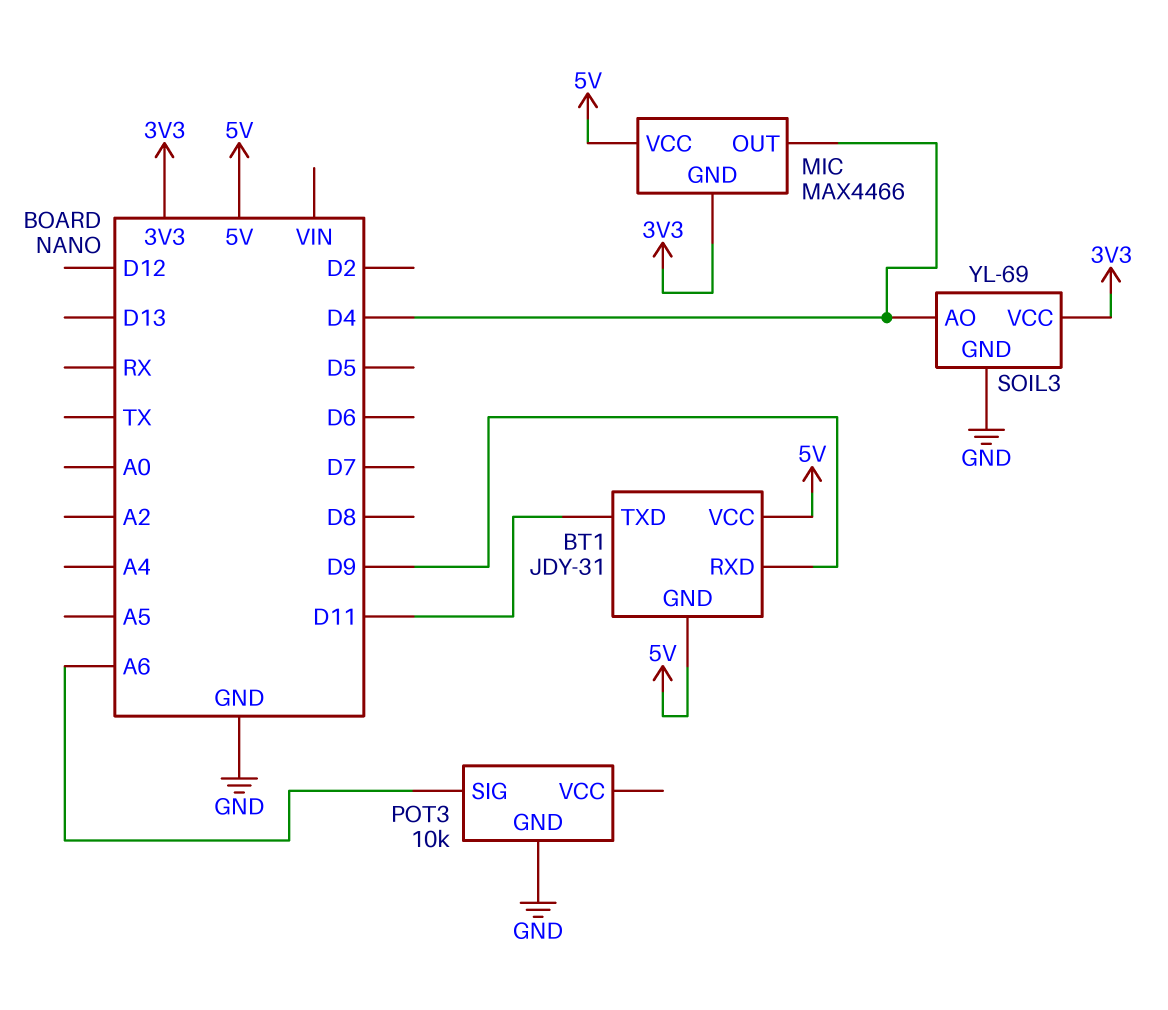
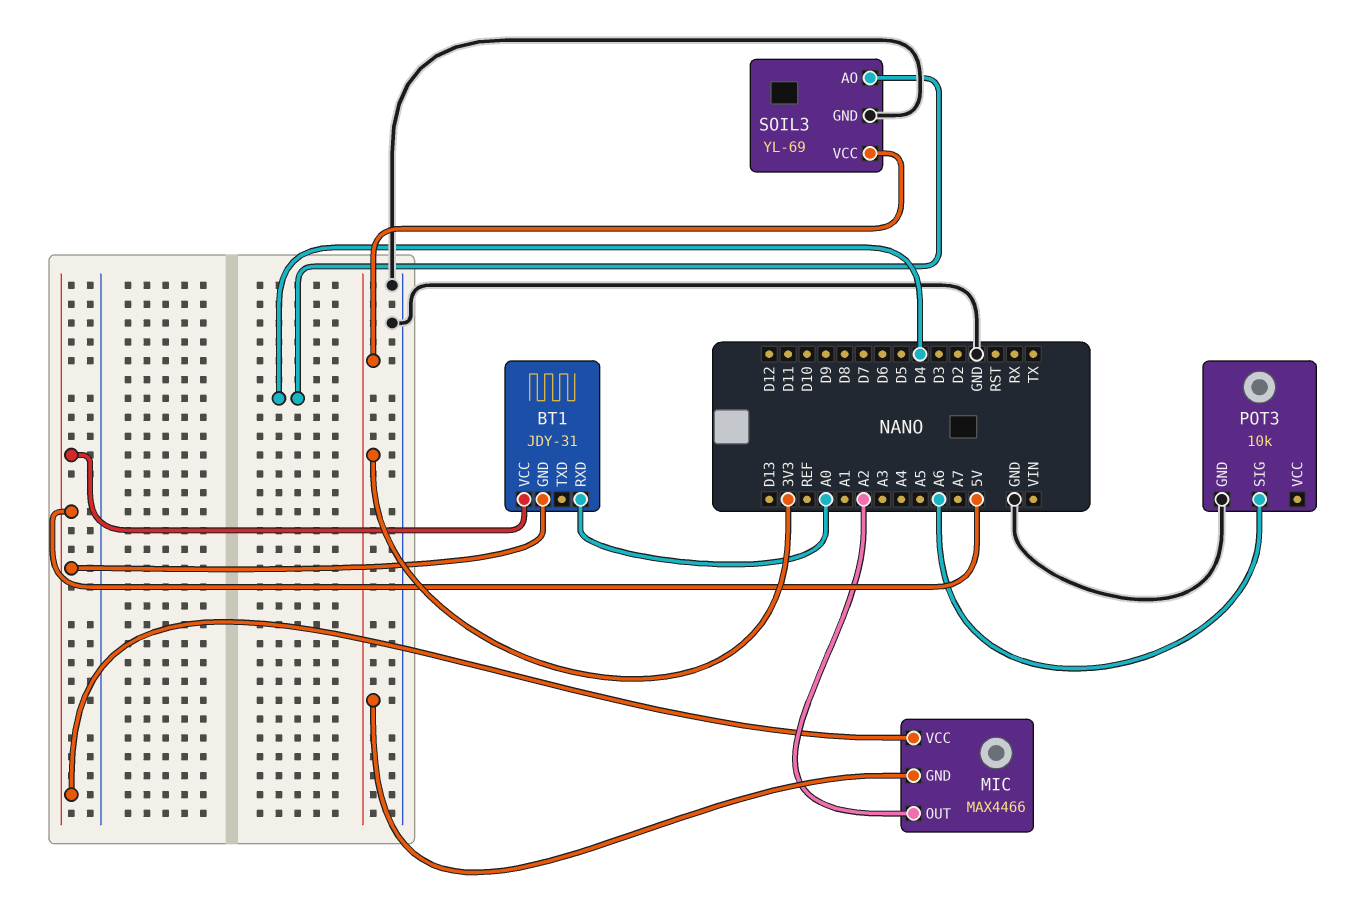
BT1 pin RXD: D9 -> A0
BT1 pin TXD: D11 -> none
MIC pin OUT: D4 -> A2

